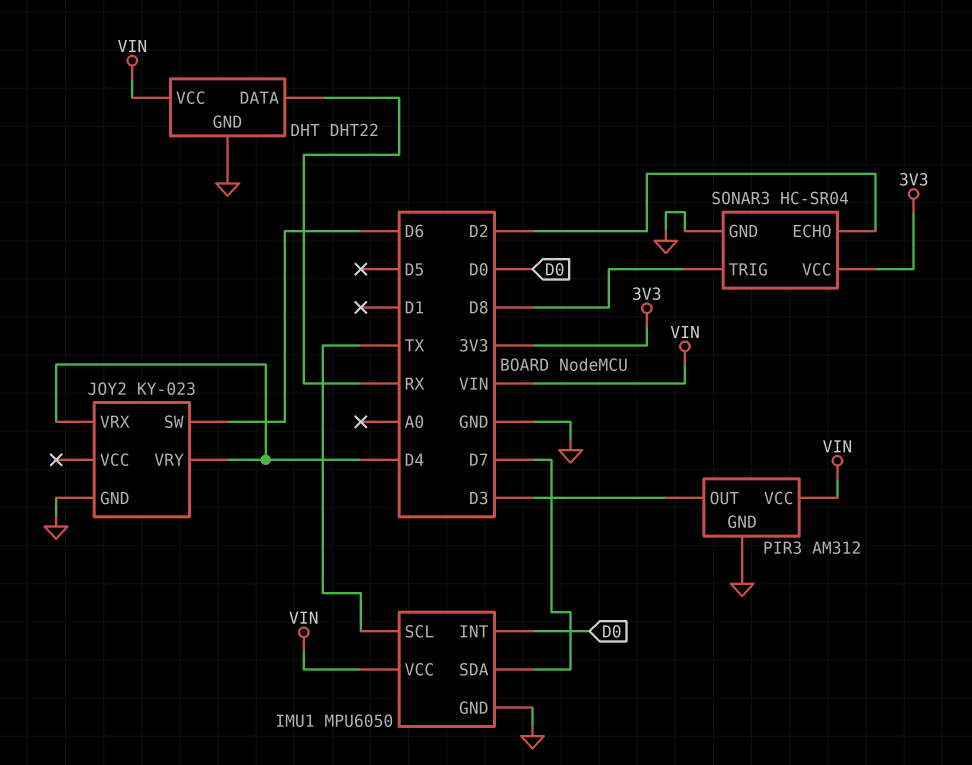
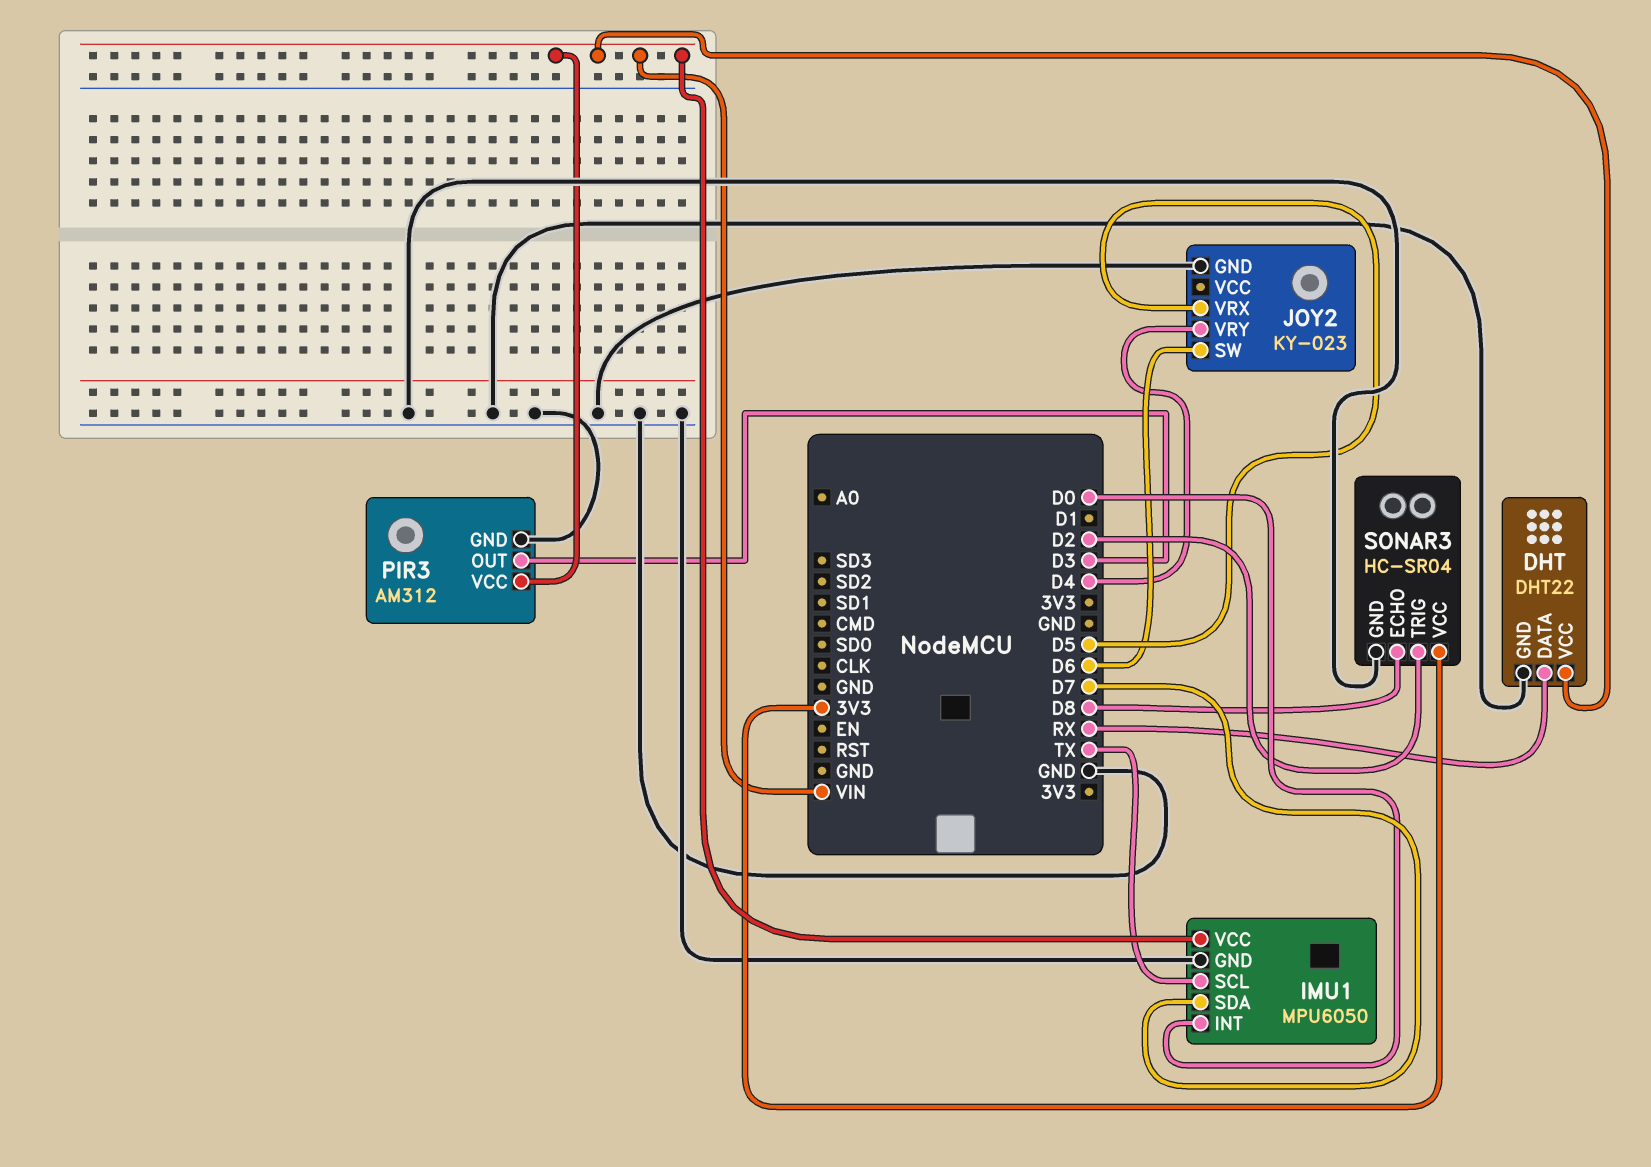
JOY2 pin VRX: D4 -> D5
SONAR3 pin ECHO: D2 -> D8
SONAR3 pin TRIG: D8 -> D2

